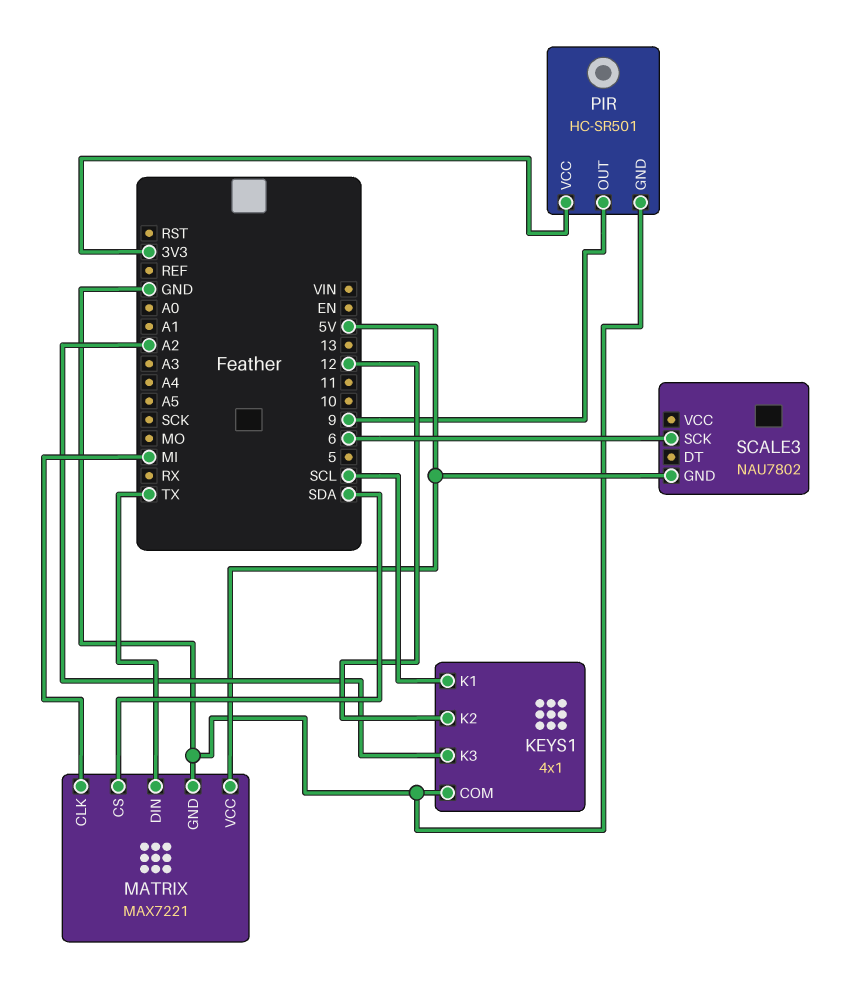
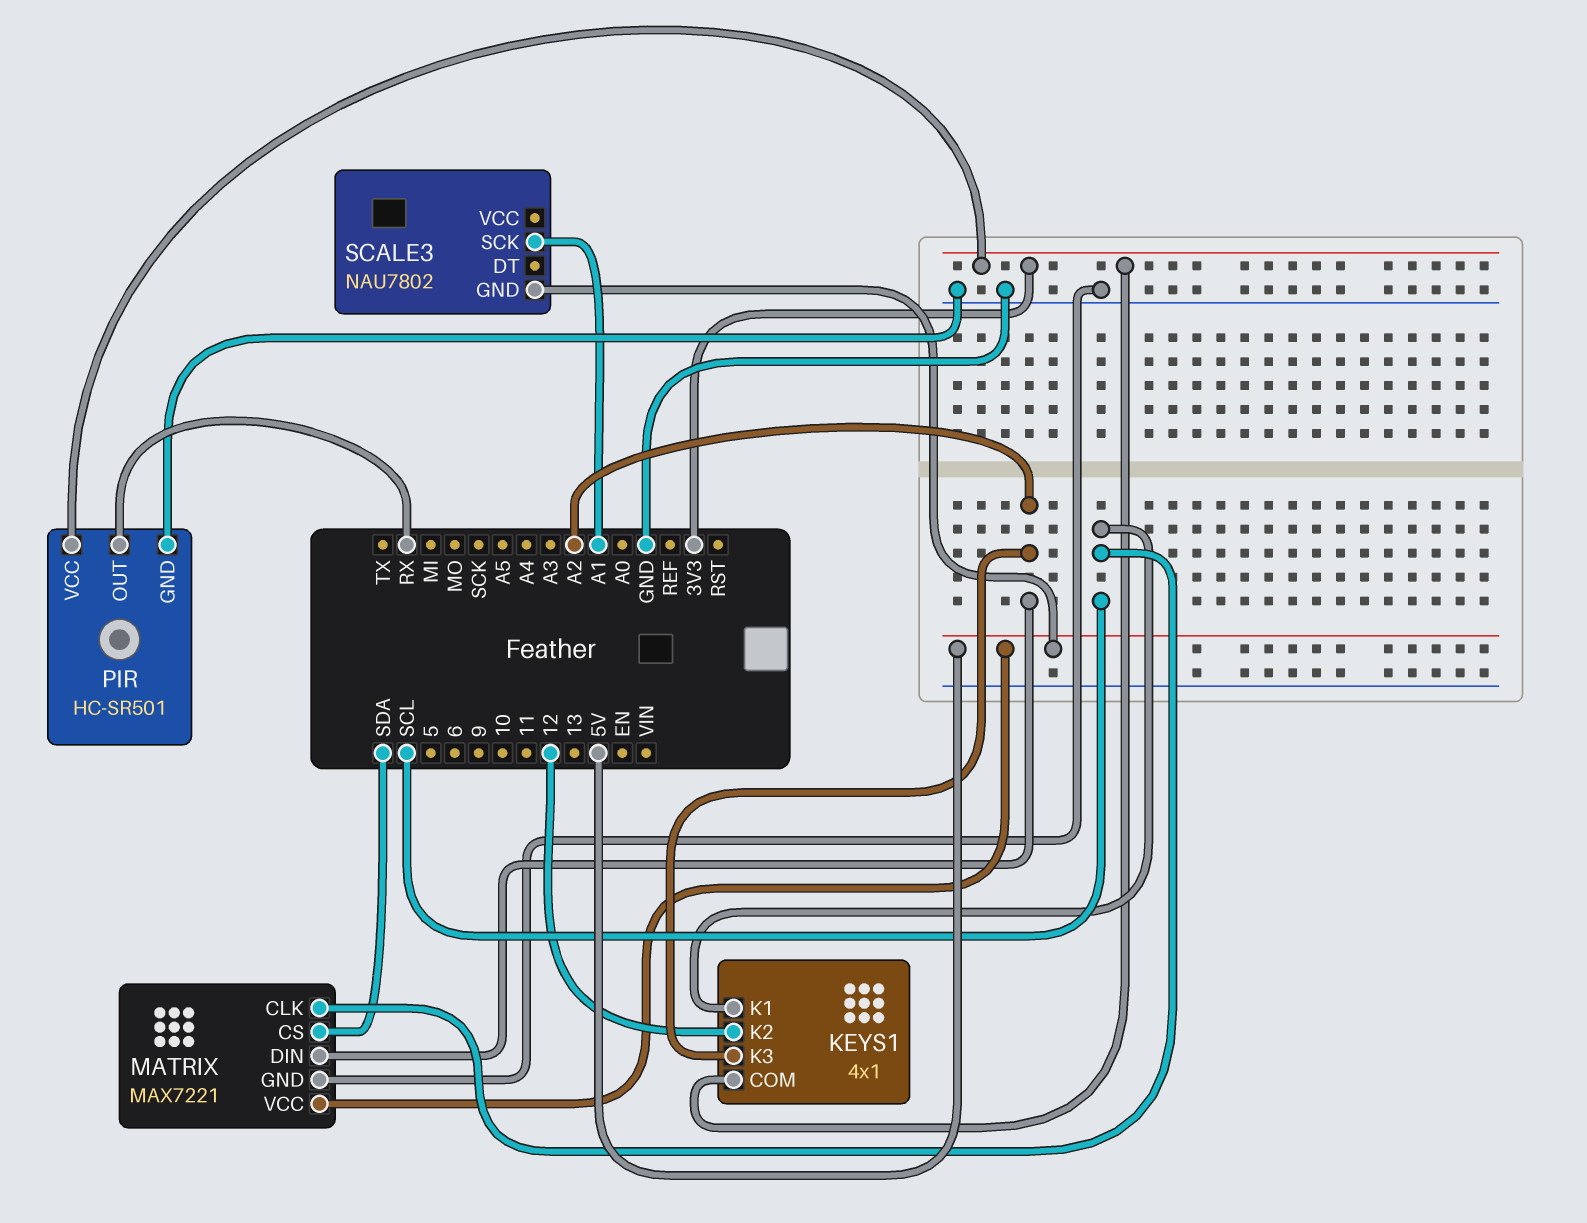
KEYS1 pin COM: GND -> 3V3
MATRIX pin CLK: MI -> SCL
MATRIX pin DIN: TX -> A2
PIR pin OUT: 9 -> RX
SCALE3 pin SCK: 6 -> A1

